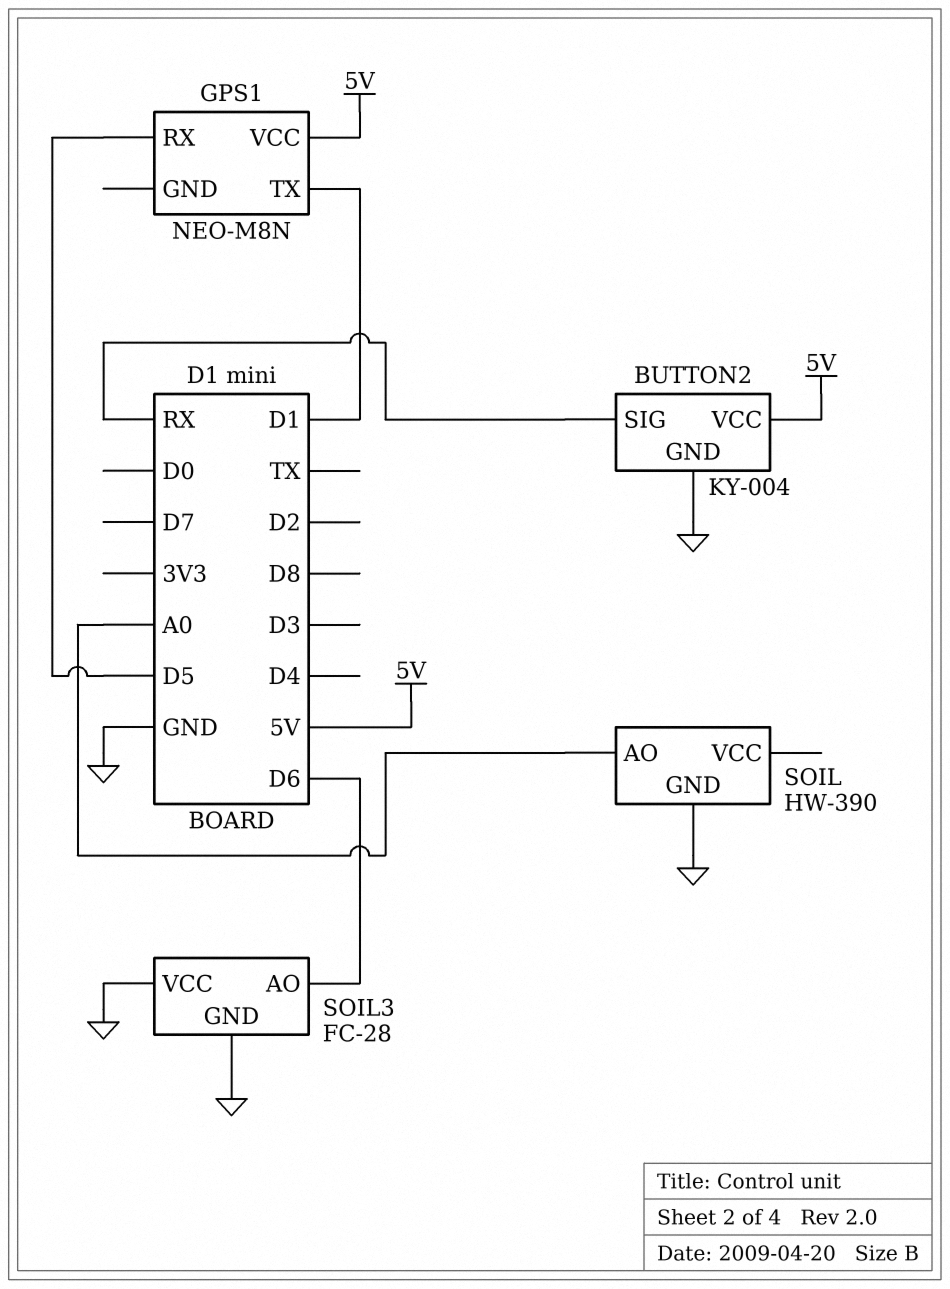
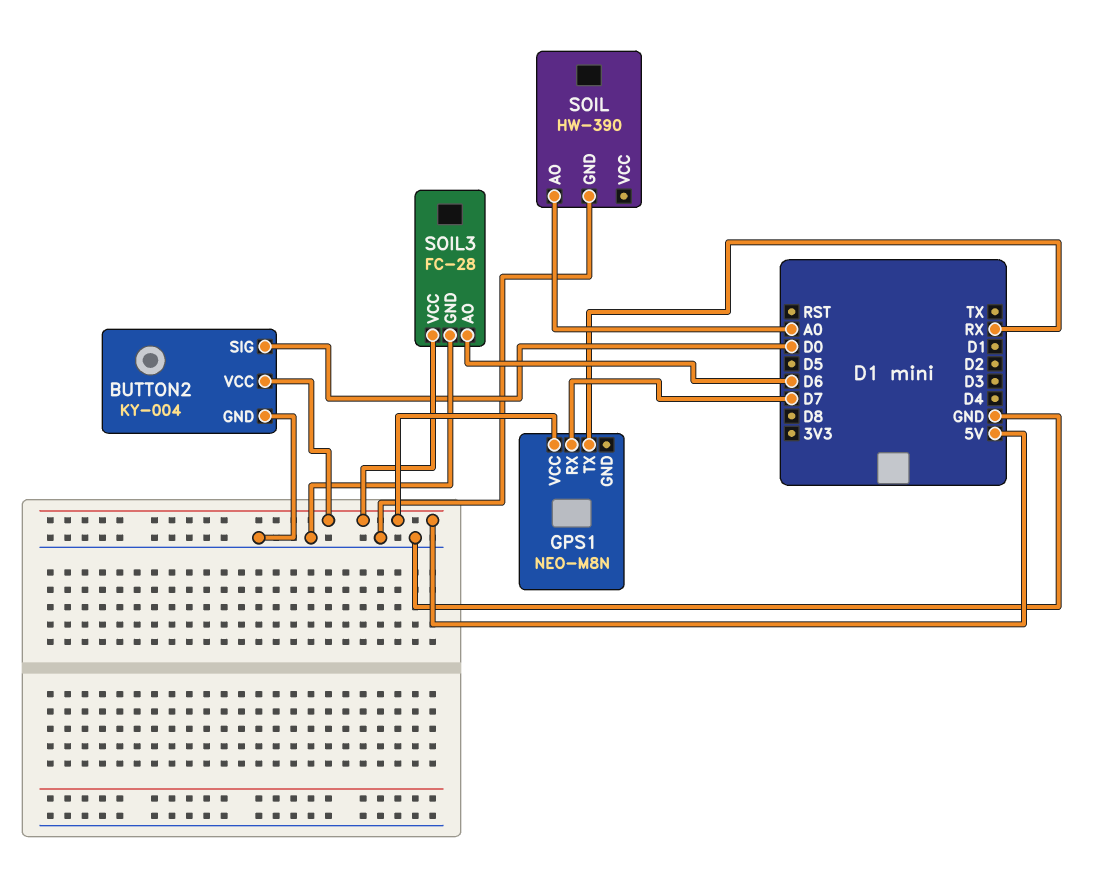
BUTTON2 pin SIG: RX -> D0
GPS1 pin RX: D5 -> D7
GPS1 pin TX: D1 -> RX
SOIL3 pin VCC: GND -> 5V

